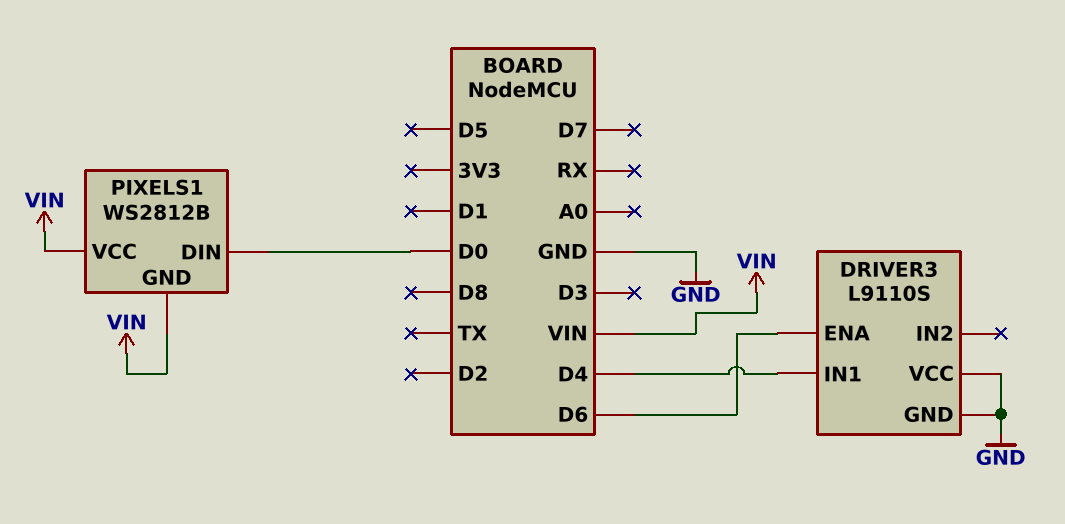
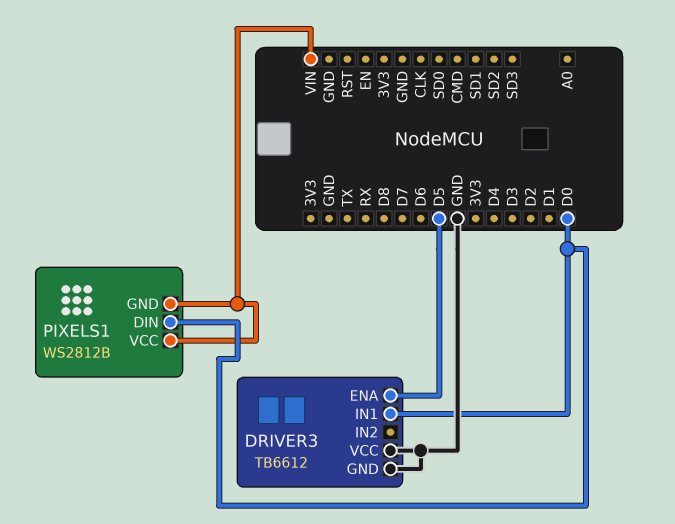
DRIVER3: L9110S -> TB6612
DRIVER3 pin ENA: D6 -> D5
DRIVER3 pin IN1: D4 -> D0

